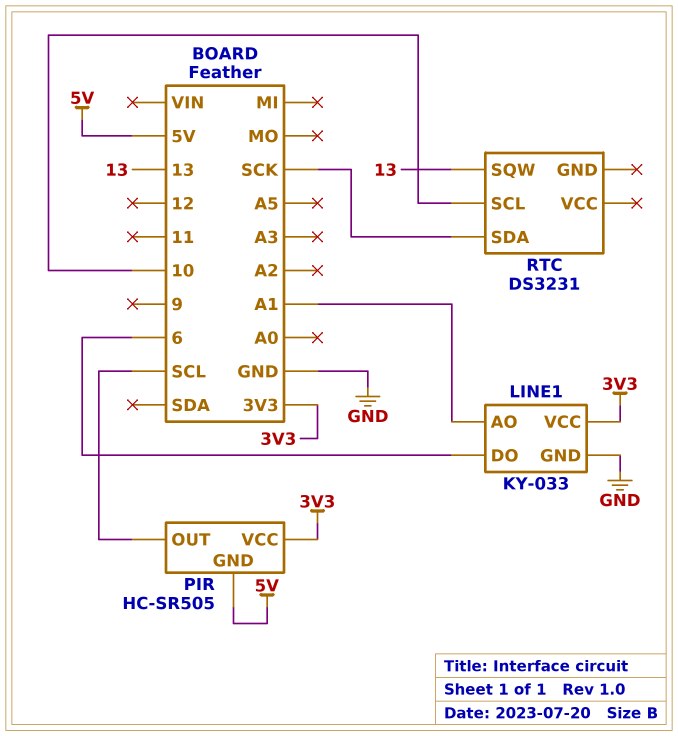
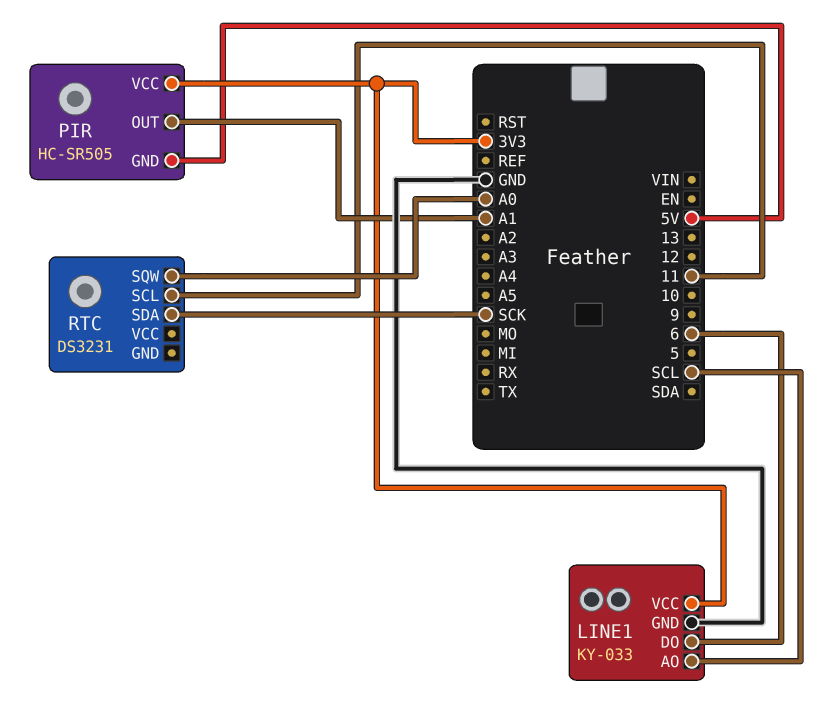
LINE1 pin AO: A1 -> SCL
PIR pin OUT: SCL -> A1
RTC pin SCL: 10 -> 11
RTC pin SQW: 13 -> A0

